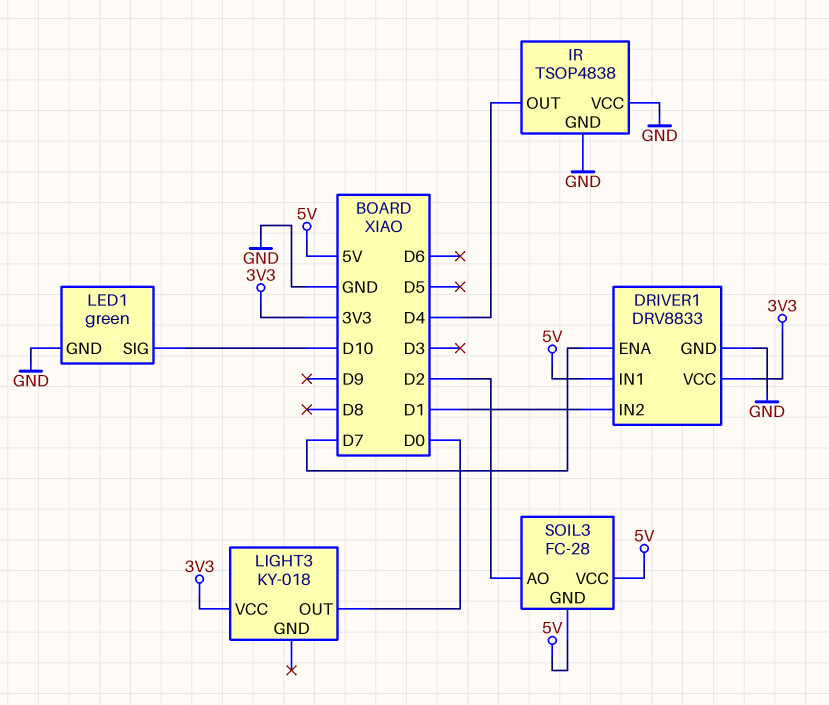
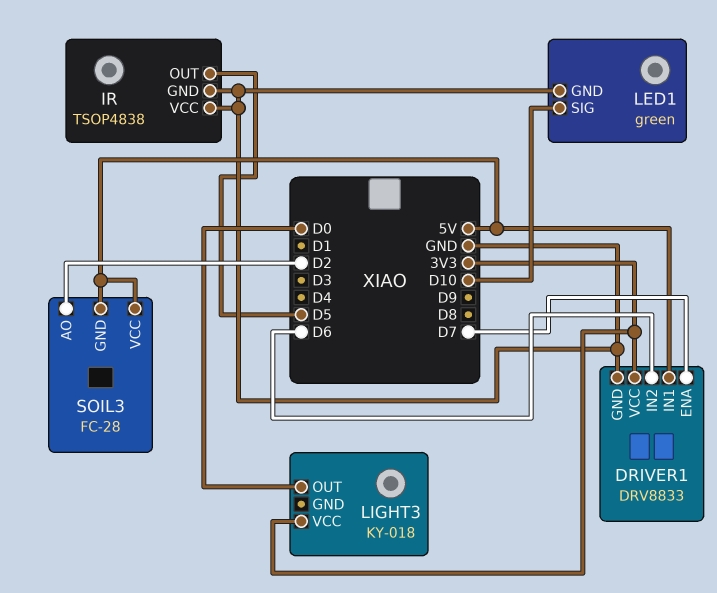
DRIVER1 pin IN2: D1 -> D6
IR pin OUT: D4 -> D5

